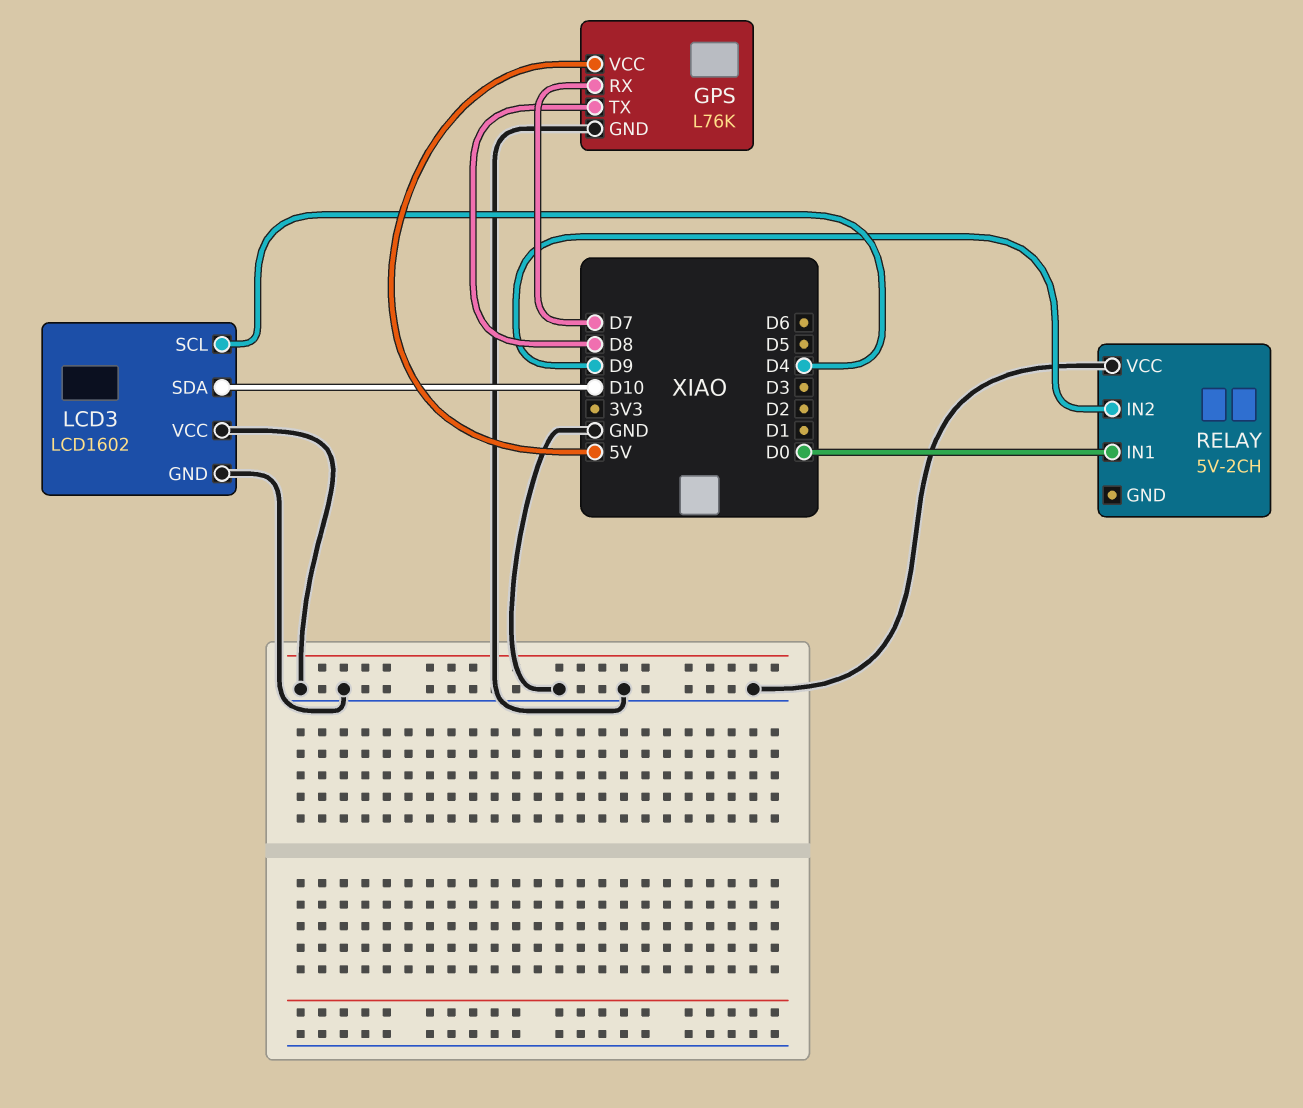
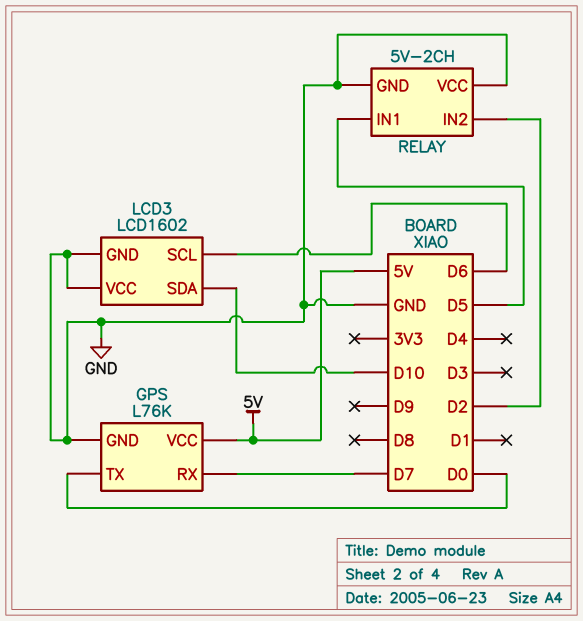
GPS pin TX: D8 -> D0
LCD3 pin SCL: D4 -> D6
RELAY pin GND: none -> GND
RELAY pin IN1: D0 -> D5
RELAY pin IN2: D9 -> D2

